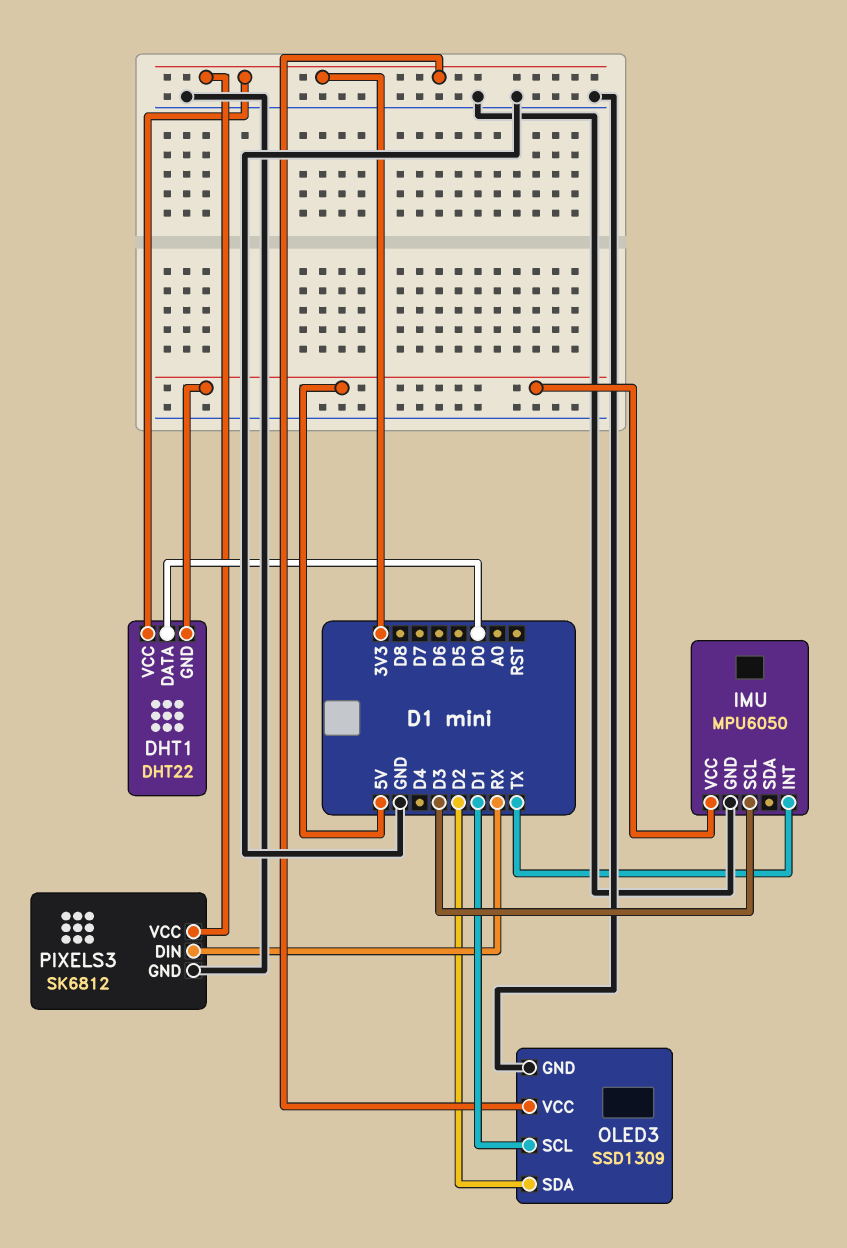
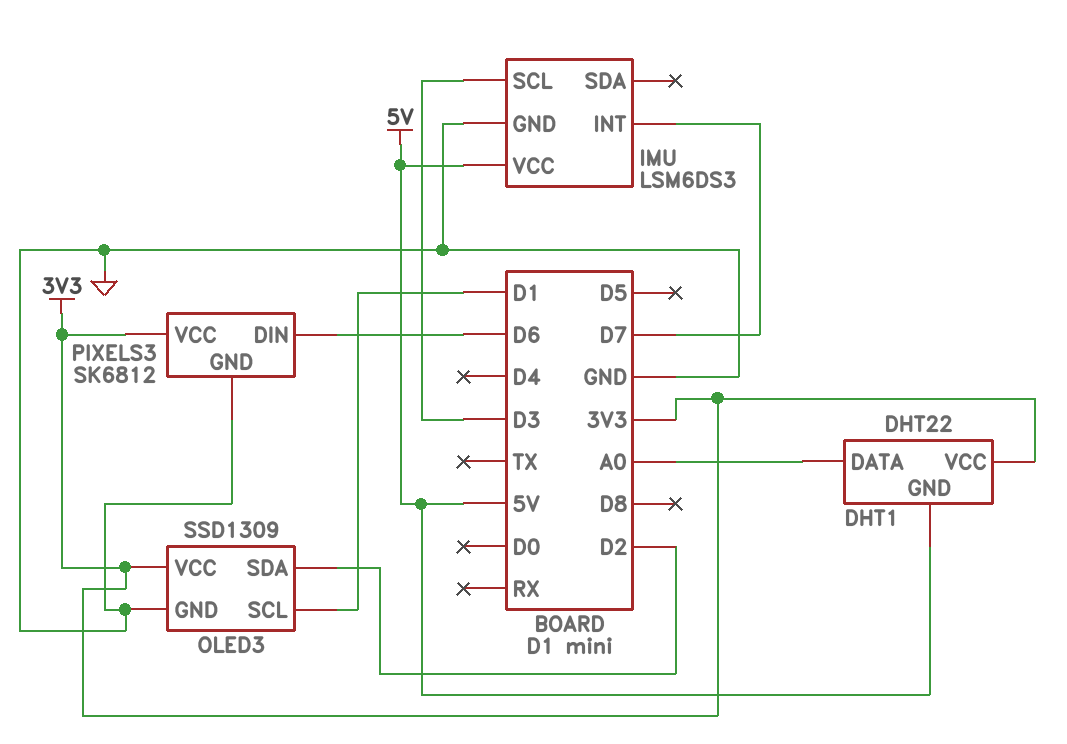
DHT1 pin DATA: D0 -> A0
IMU: MPU6050 -> LSM6DS3
IMU pin INT: TX -> D7
PIXELS3 pin DIN: RX -> D6

